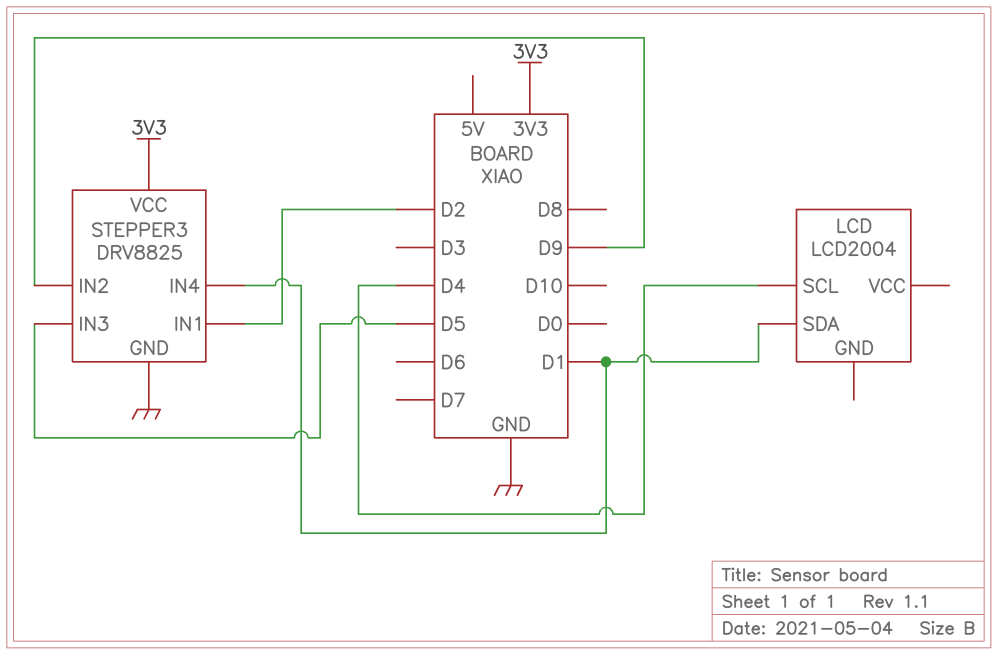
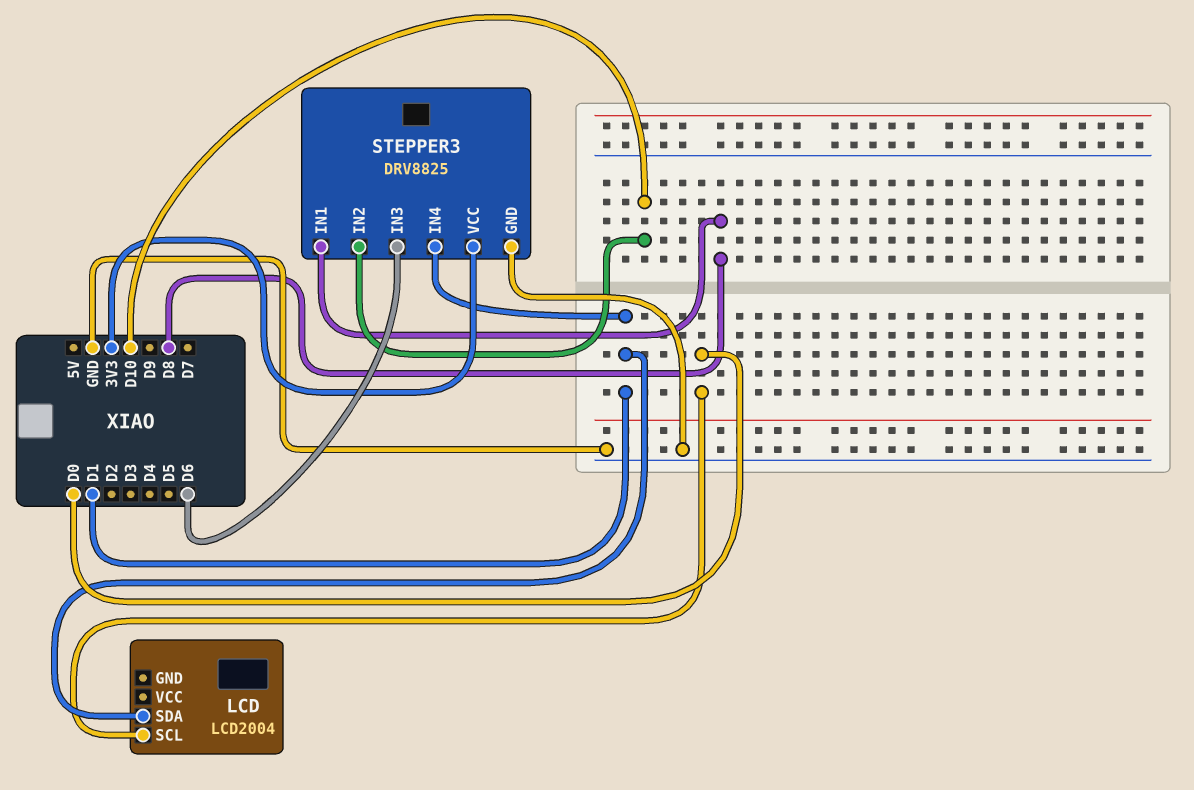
LCD pin SCL: D4 -> D0
STEPPER3 pin IN1: D2 -> D8
STEPPER3 pin IN2: D9 -> D10
STEPPER3 pin IN3: D5 -> D6

